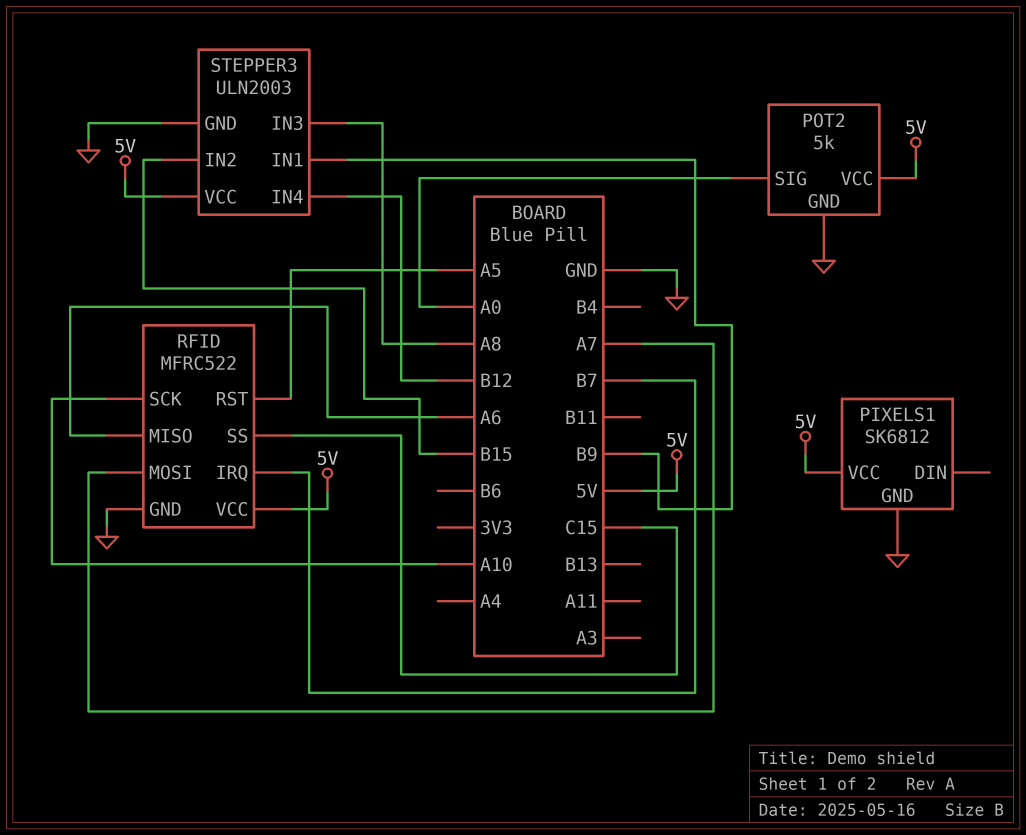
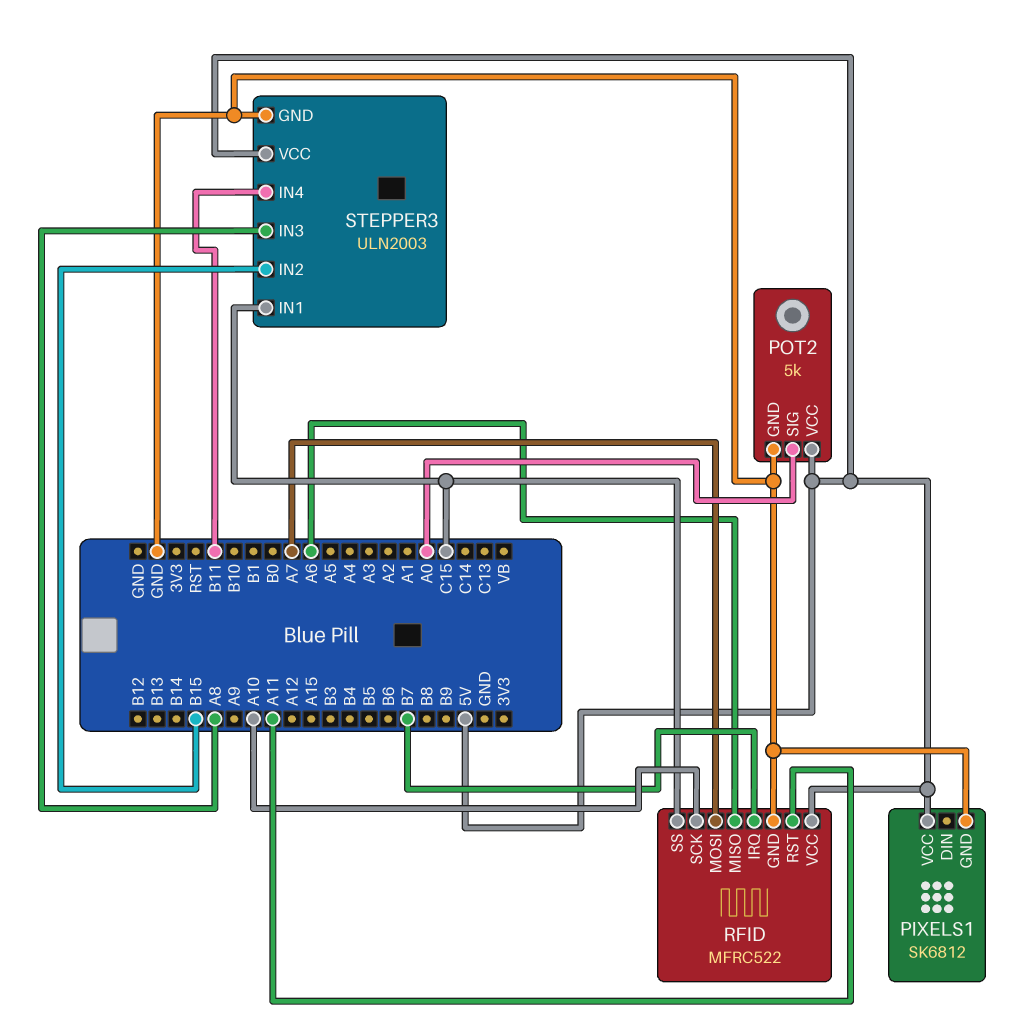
RFID pin RST: A5 -> A11
STEPPER3 pin IN1: B9 -> C15
STEPPER3 pin IN4: B12 -> B11

